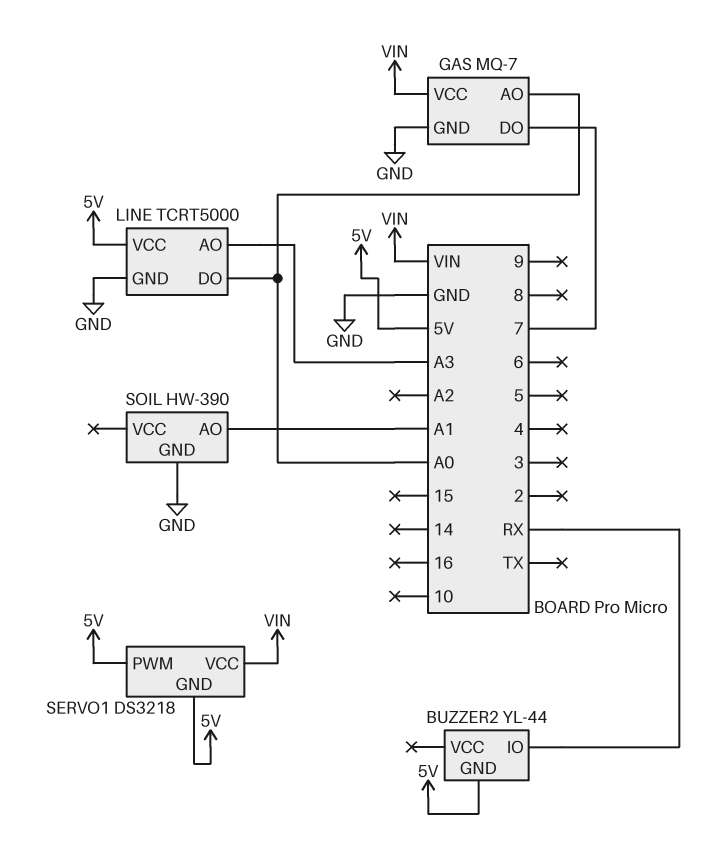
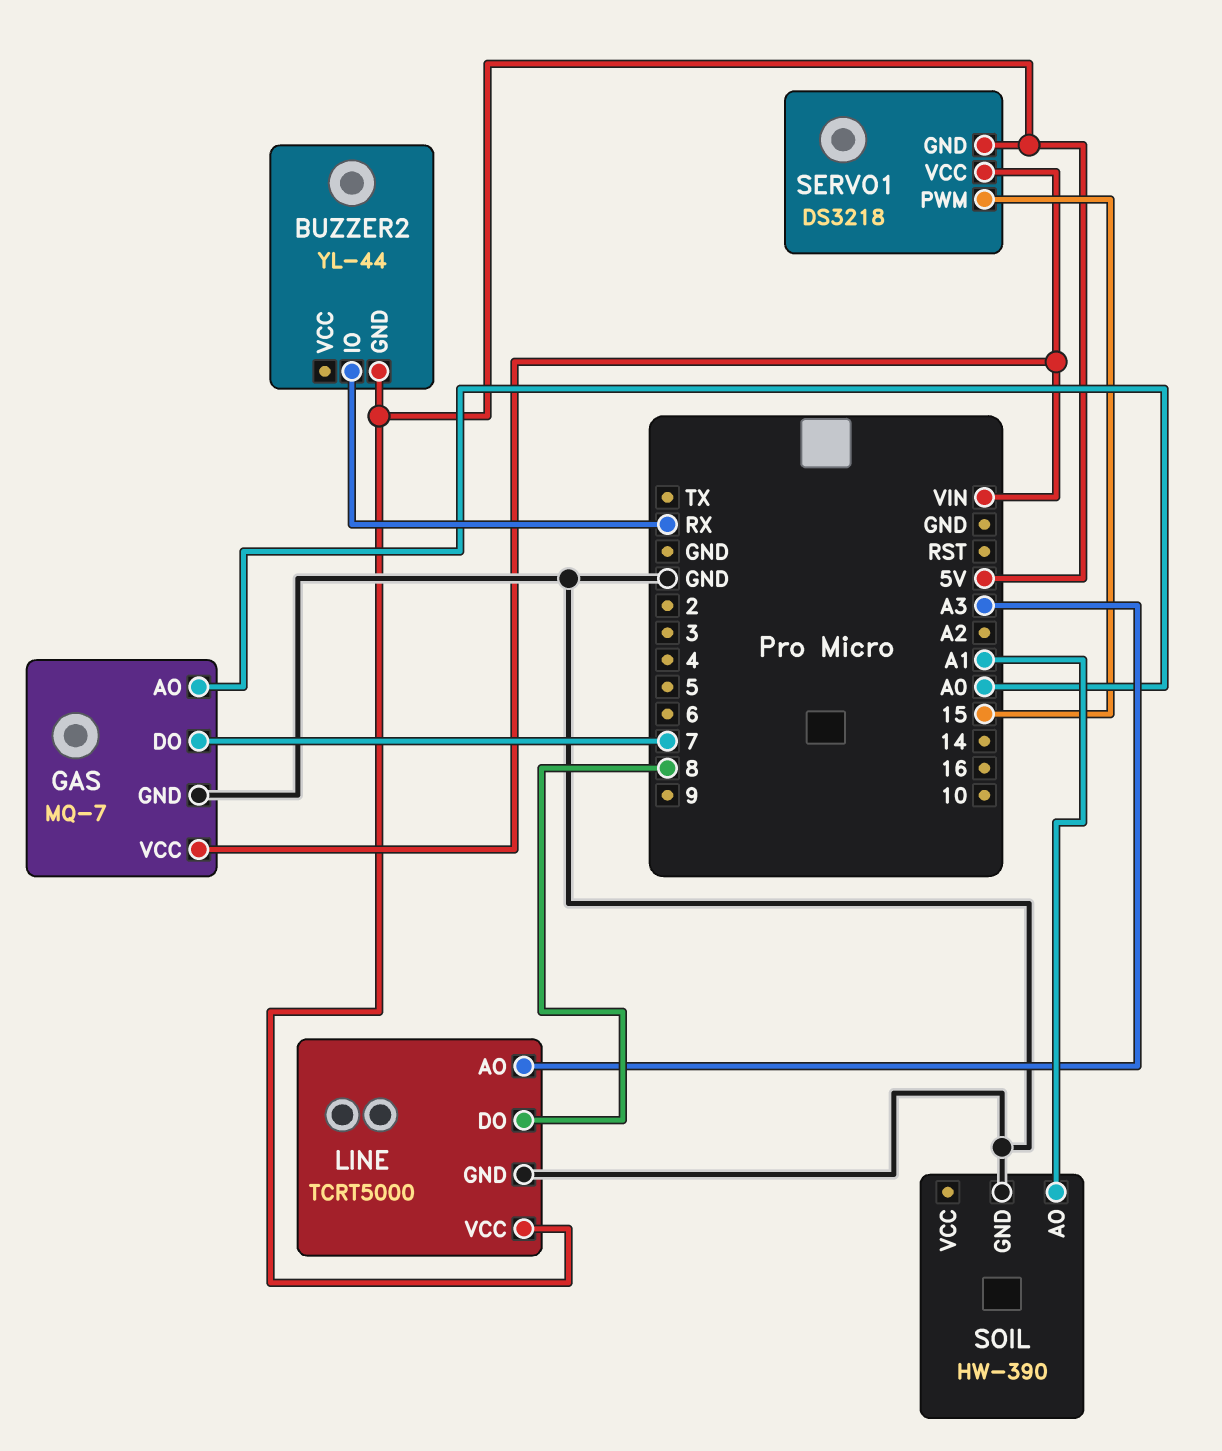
LINE pin DO: A0 -> 8
SERVO1 pin PWM: 5V -> 15

